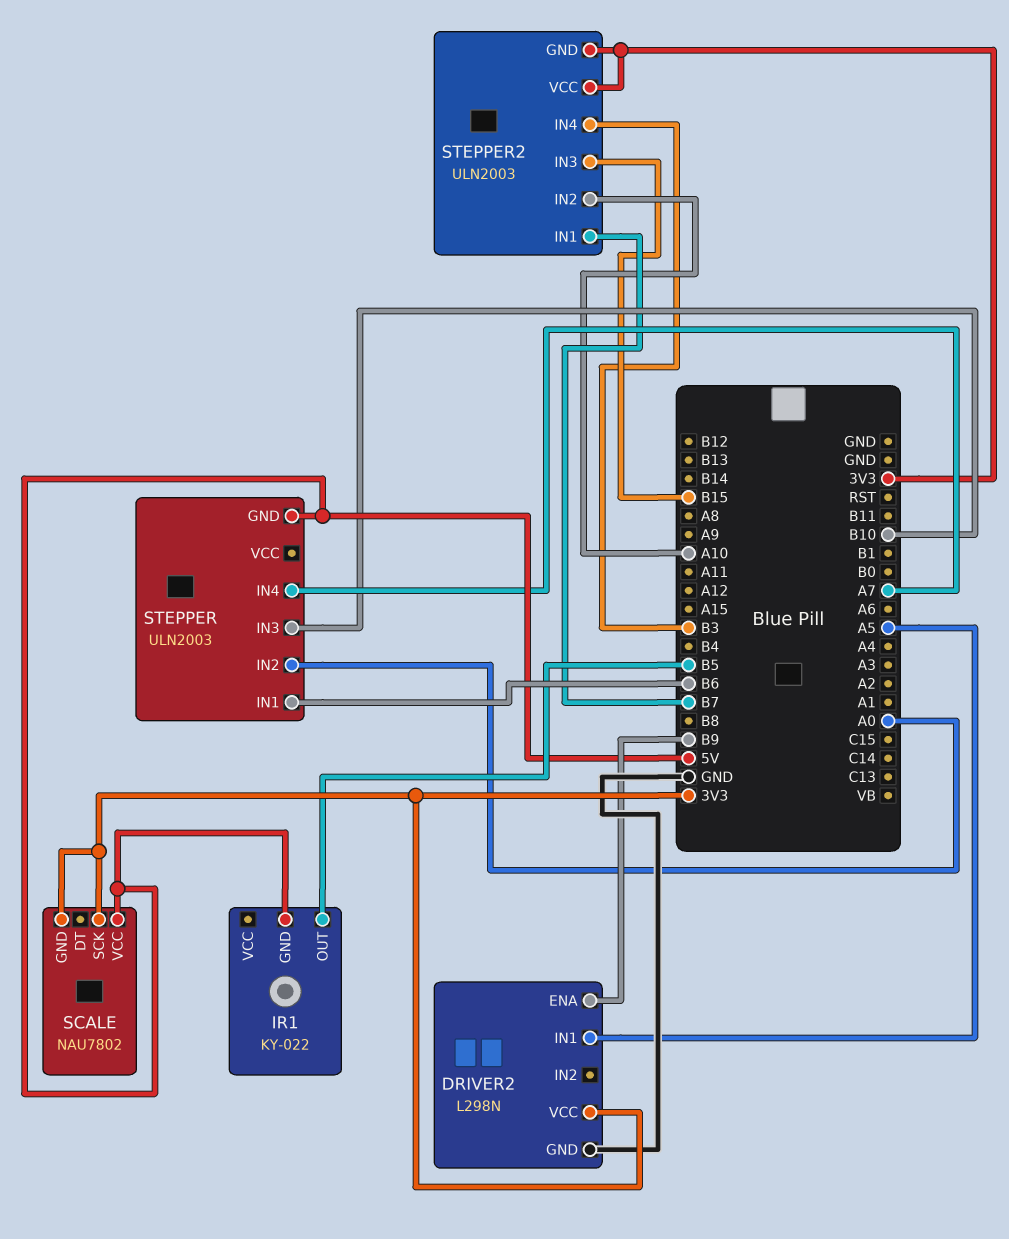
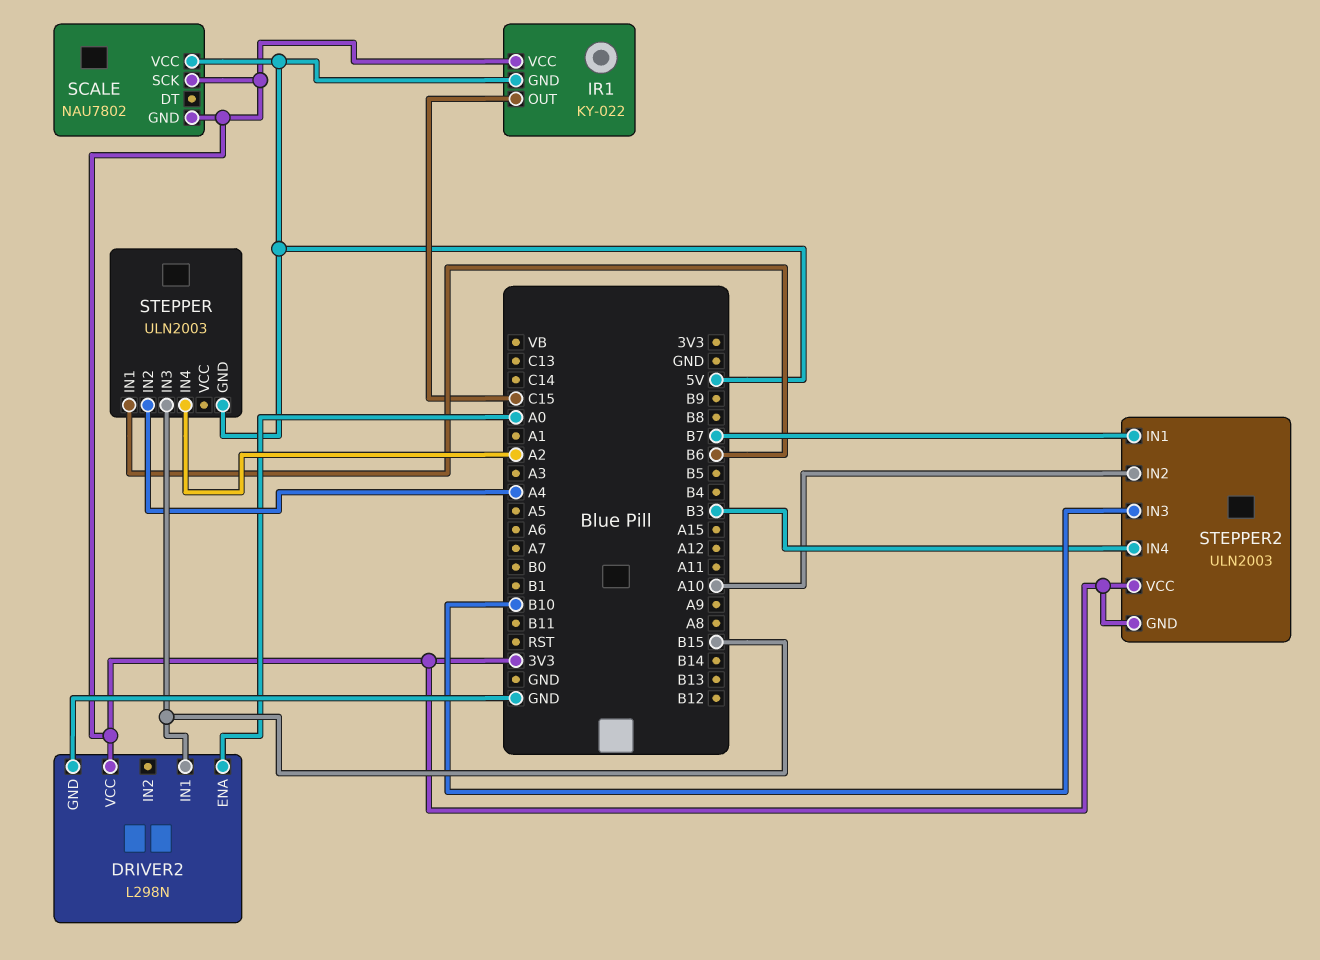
DRIVER2 pin ENA: B9 -> A0
DRIVER2 pin IN1: A5 -> B15
IR1 pin OUT: B5 -> C15
IR1 pin VCC: none -> 3V3
STEPPER pin IN2: A0 -> A4
STEPPER pin IN3: B10 -> B15
STEPPER pin IN4: A7 -> A2
STEPPER2 pin IN3: B15 -> B10

